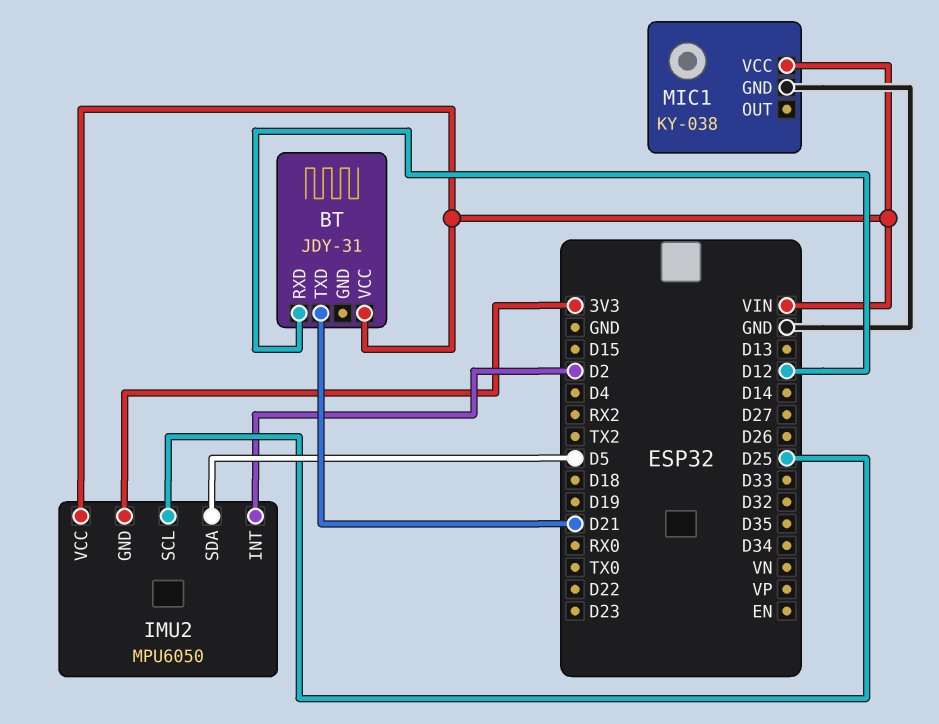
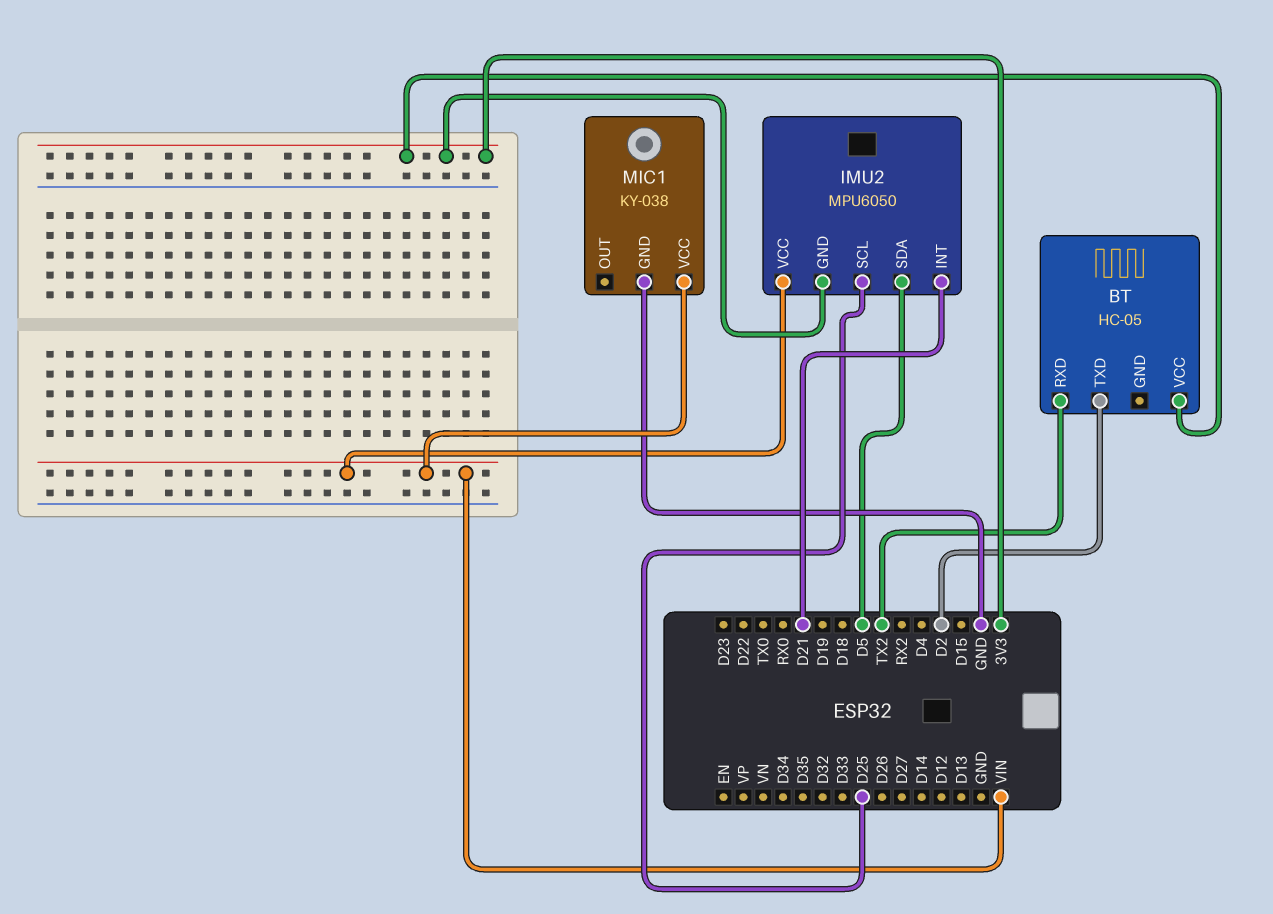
BT: JDY-31 -> HC-05
BT pin RXD: D12 -> TX2
BT pin TXD: D21 -> D2
BT pin VCC: VIN -> 3V3
IMU2 pin INT: D2 -> D21

